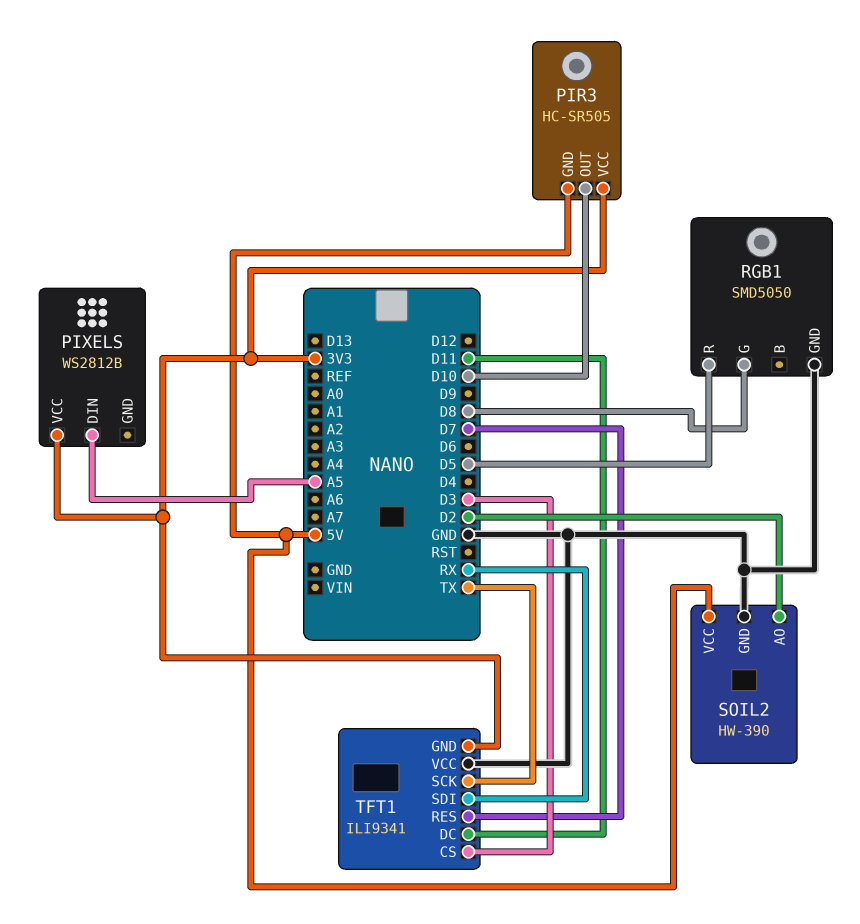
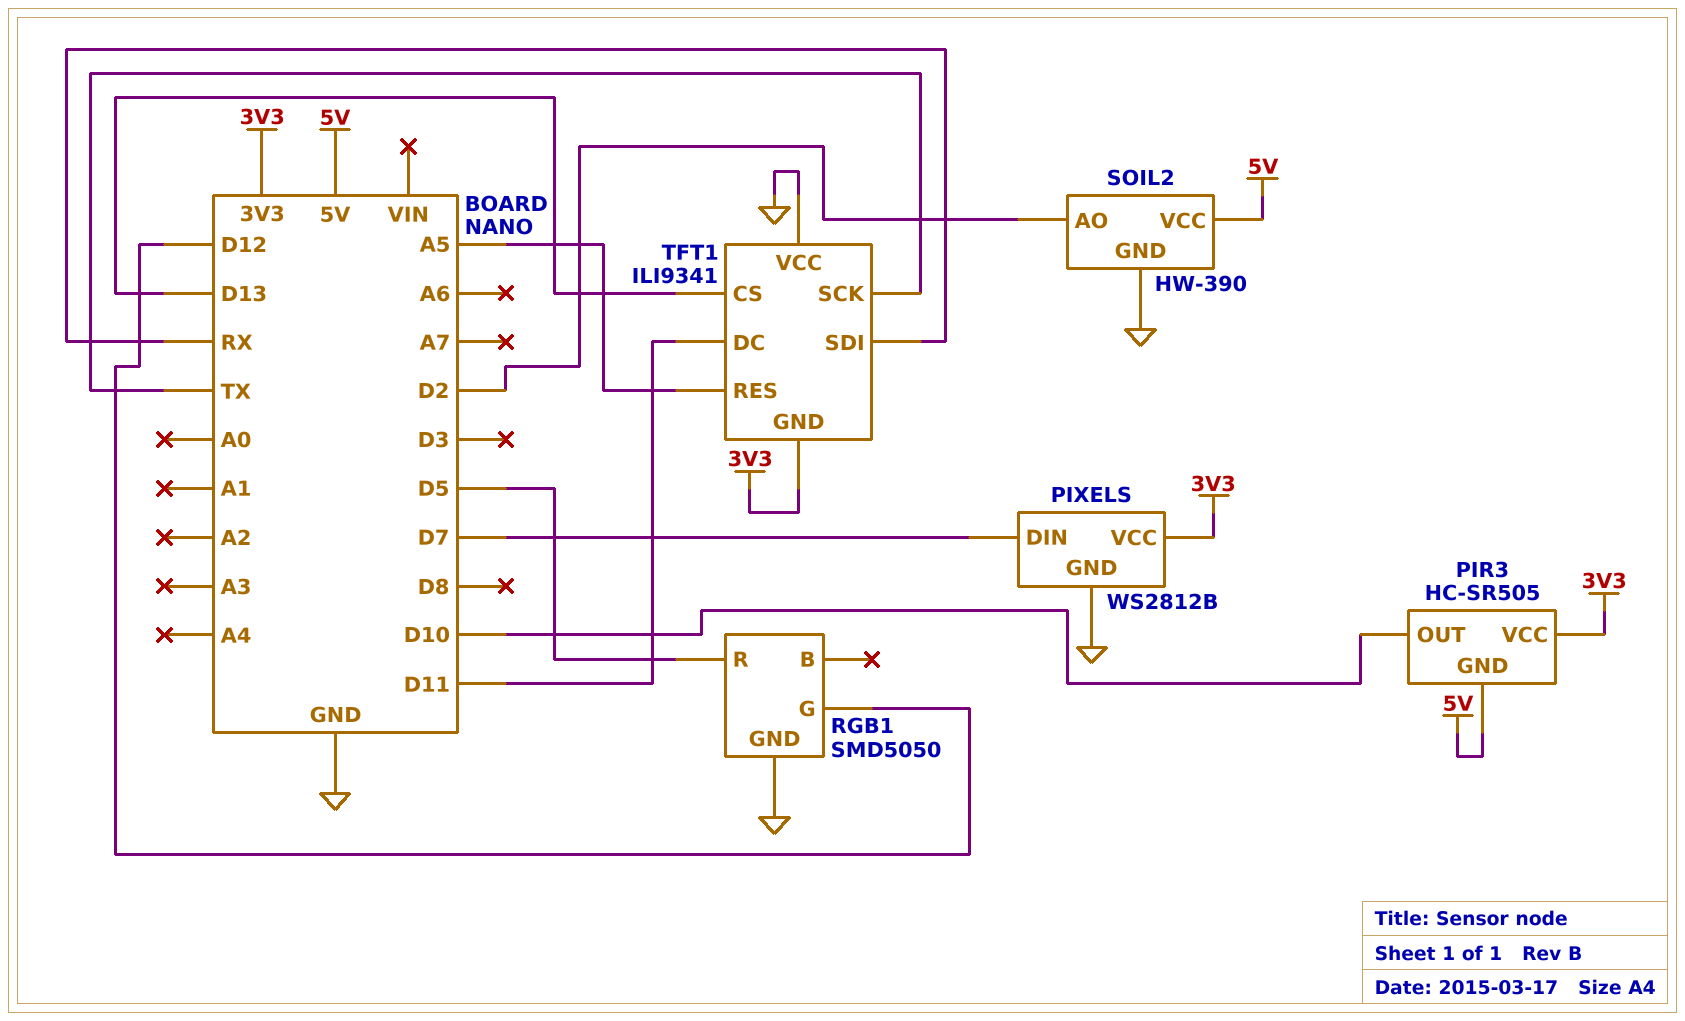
PIXELS pin DIN: A5 -> D7
PIXELS pin GND: none -> GND
RGB1 pin G: D8 -> D12
TFT1 pin CS: D3 -> D13
TFT1 pin RES: D7 -> A5

